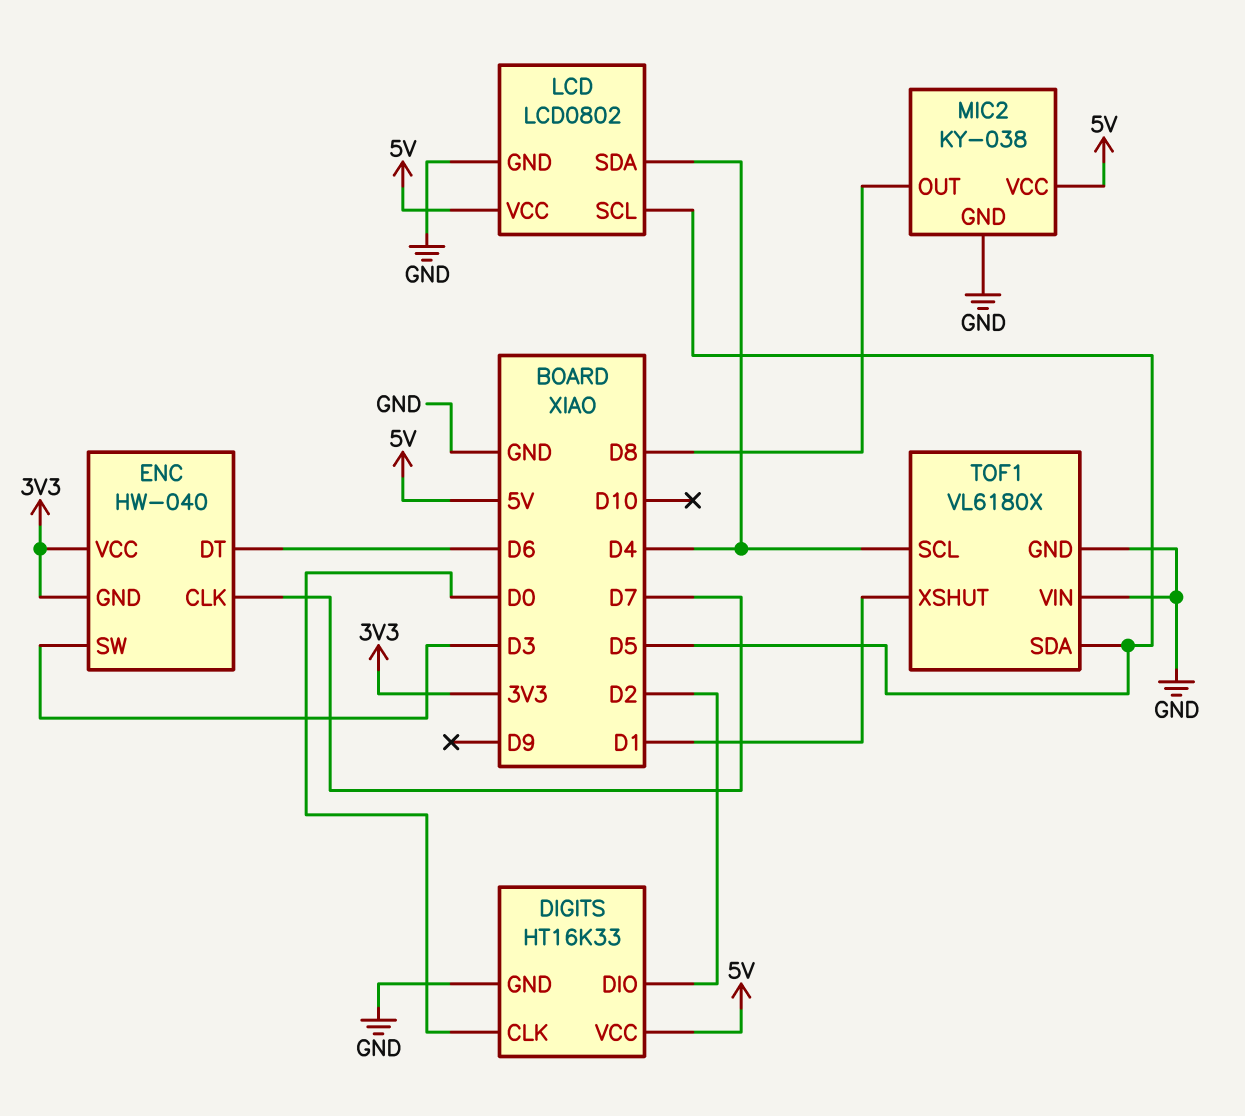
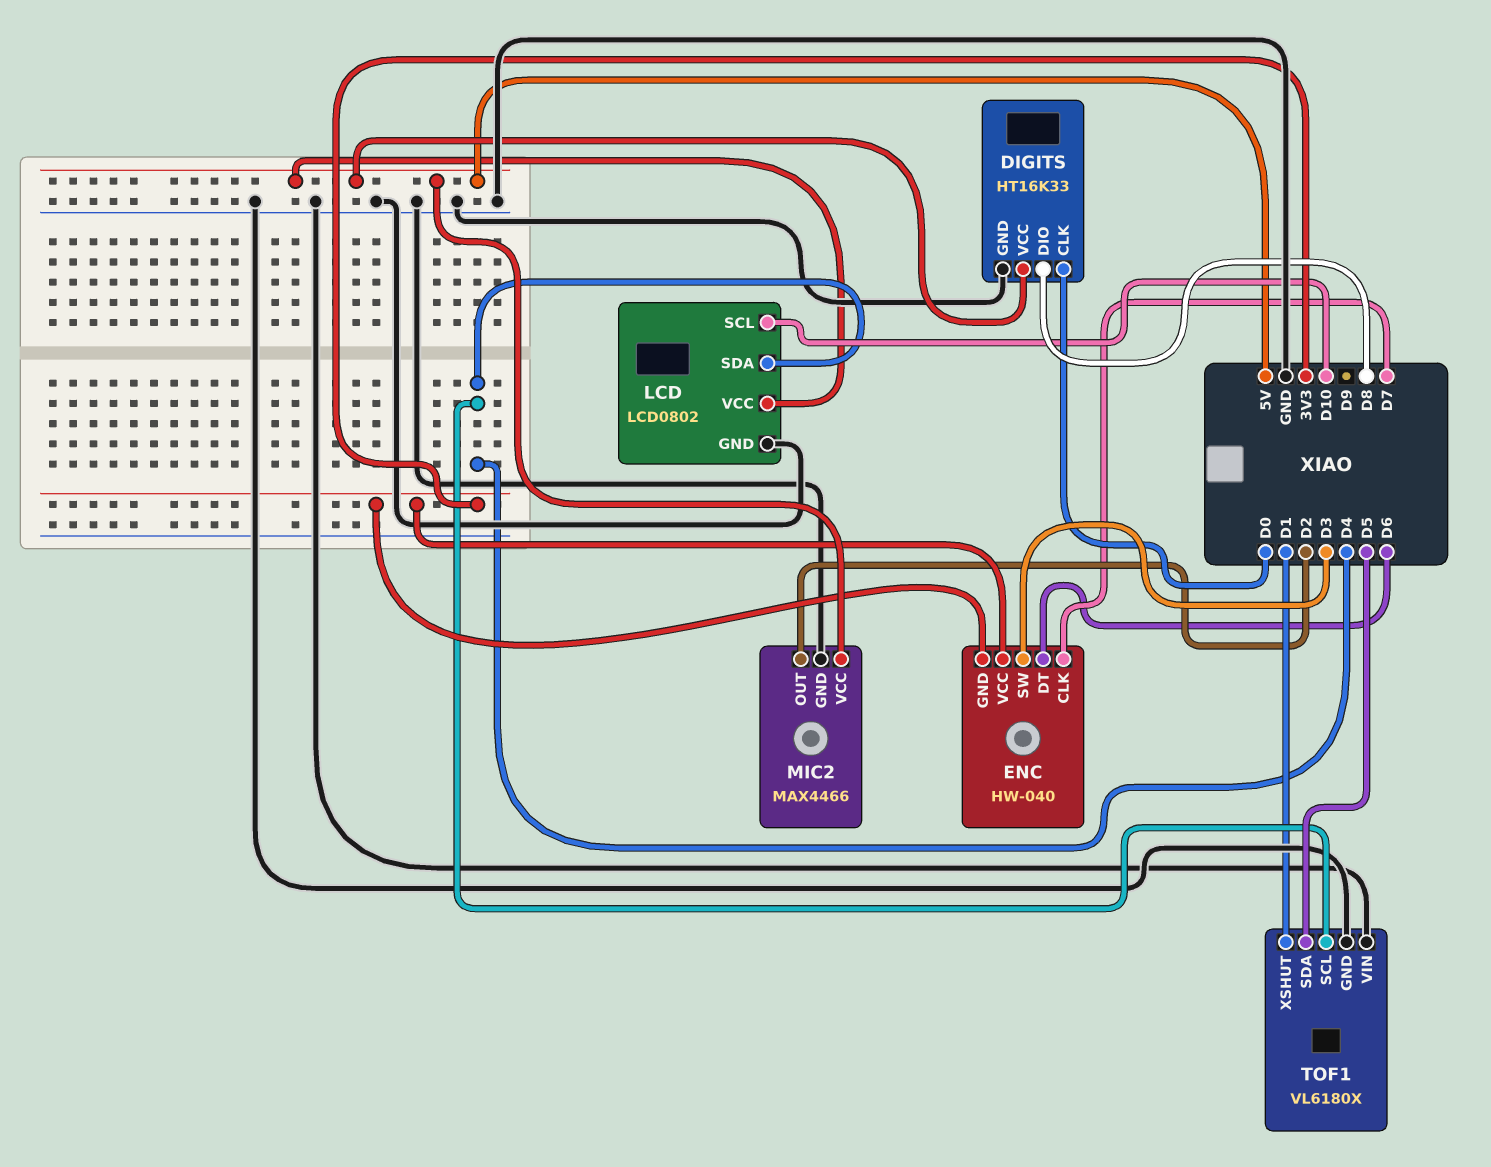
DIGITS pin DIO: D2 -> D8
LCD pin SCL: D5 -> D10
MIC2: KY-038 -> MAX4466
MIC2 pin OUT: D8 -> D2

